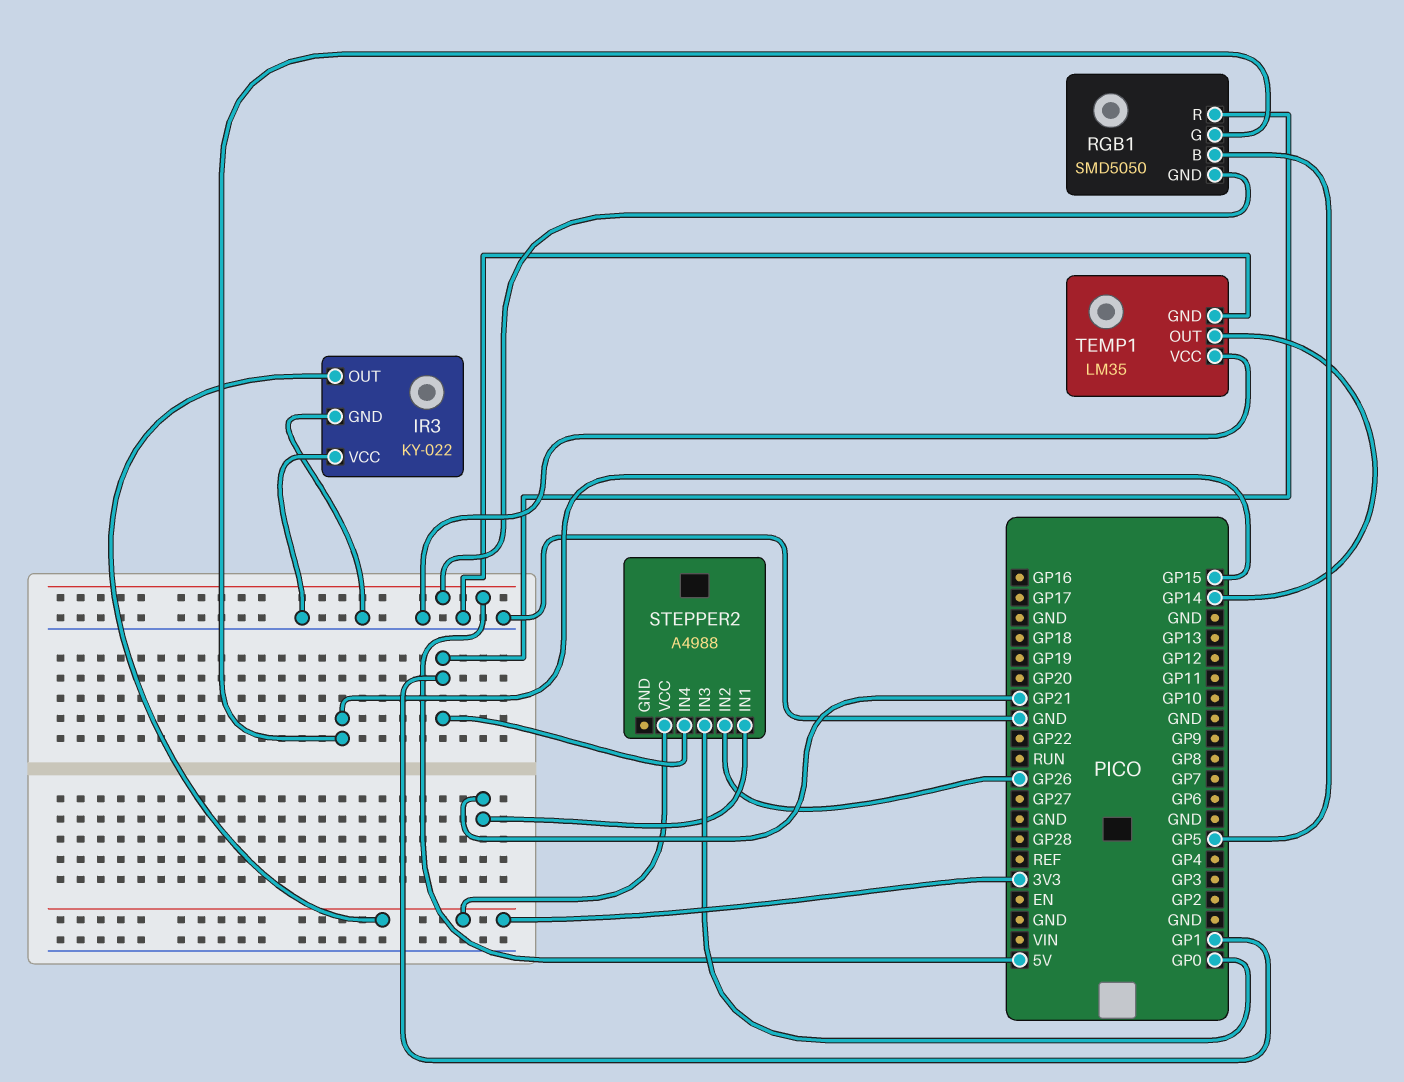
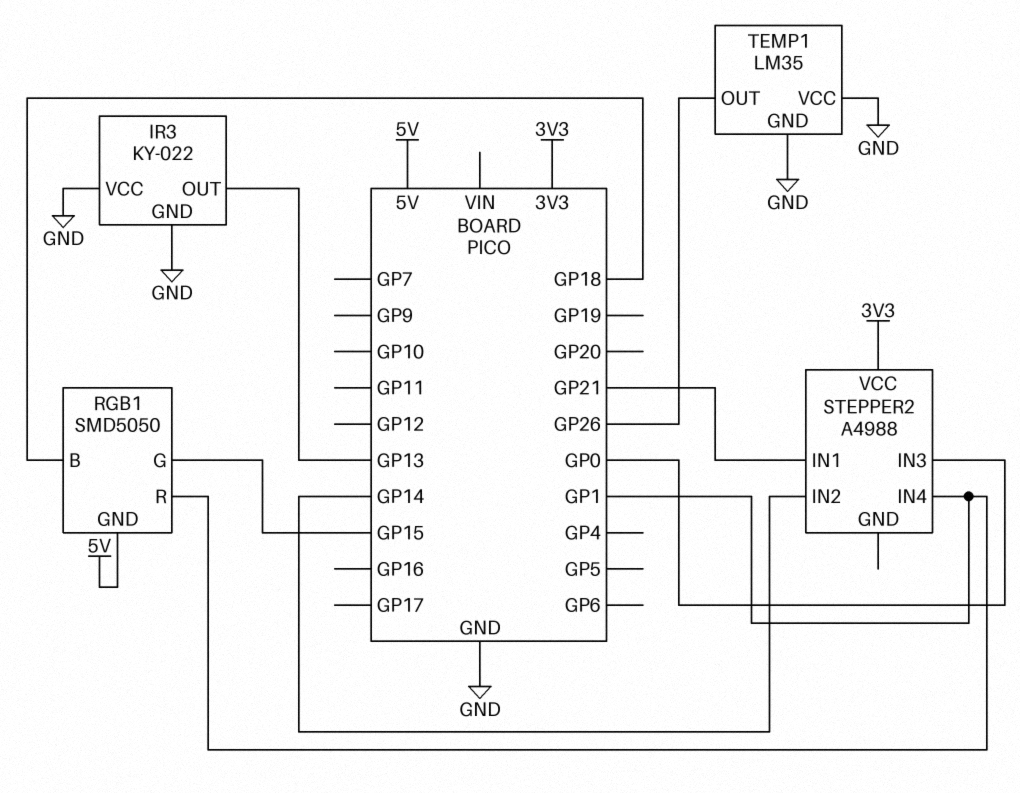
IR3 pin OUT: 3V3 -> GP13
RGB1 pin B: GP5 -> GP18
STEPPER2 pin IN2: GP26 -> GP14
TEMP1 pin OUT: GP14 -> GP26

